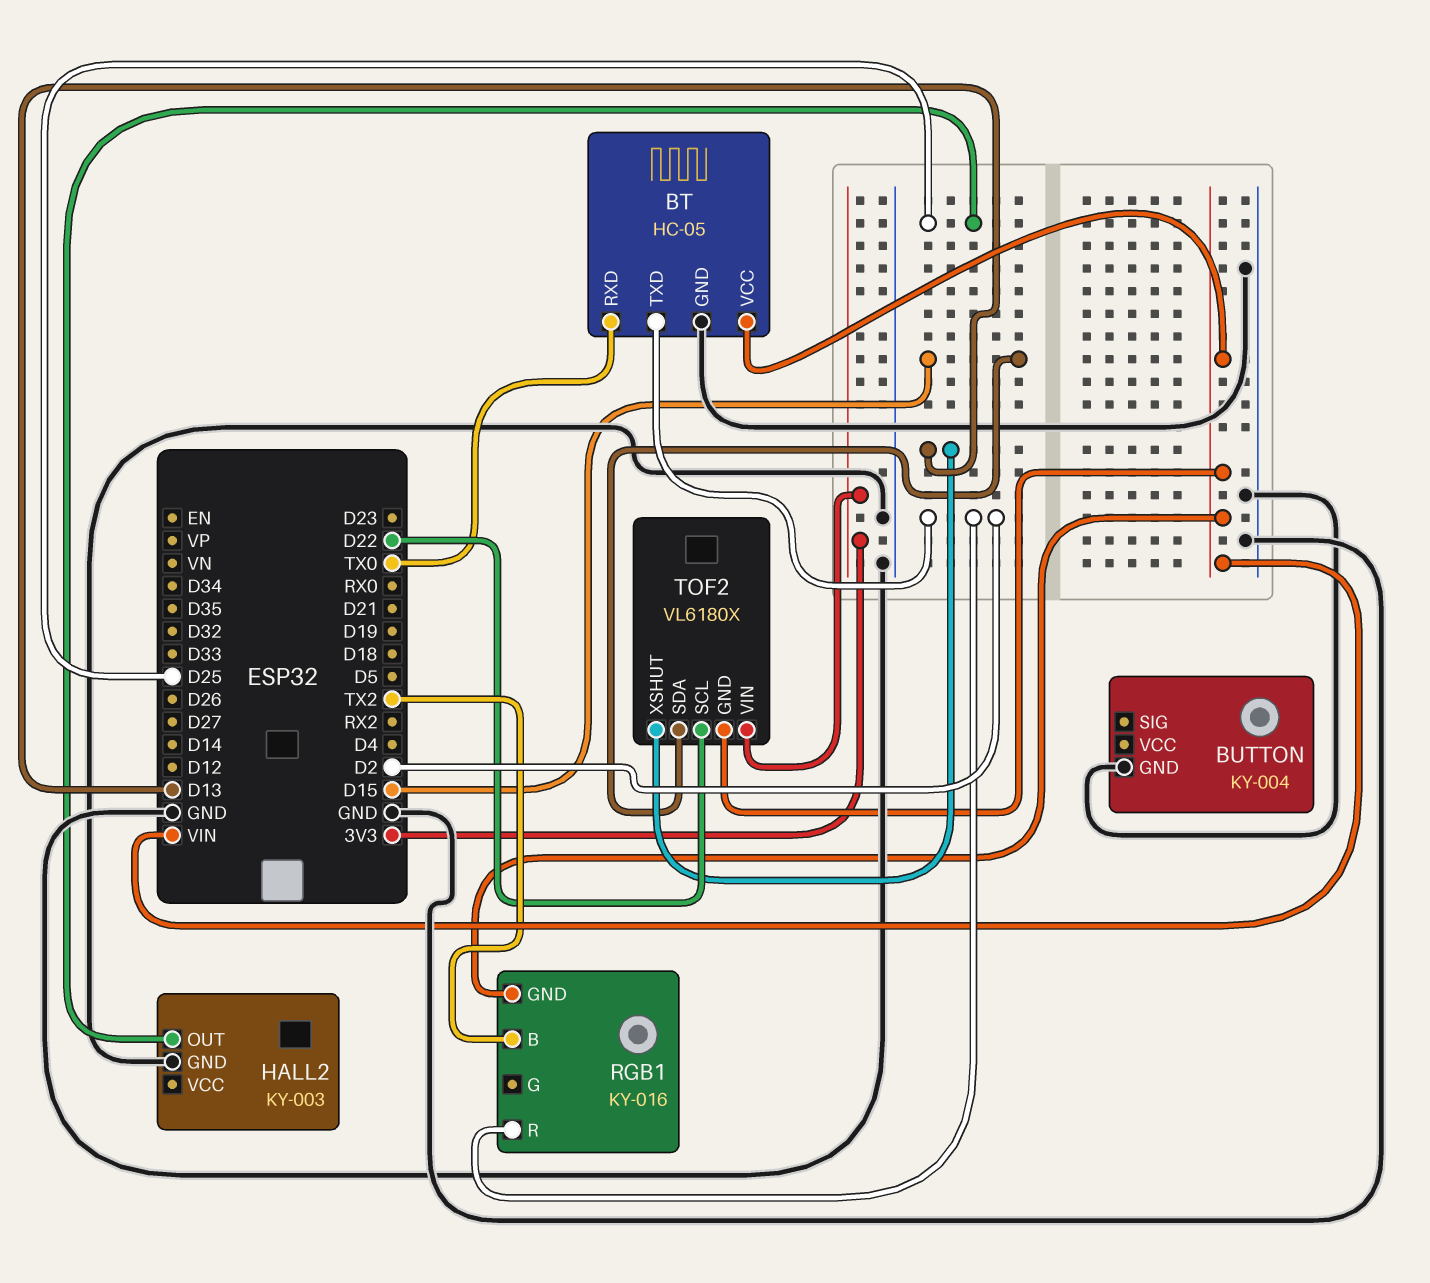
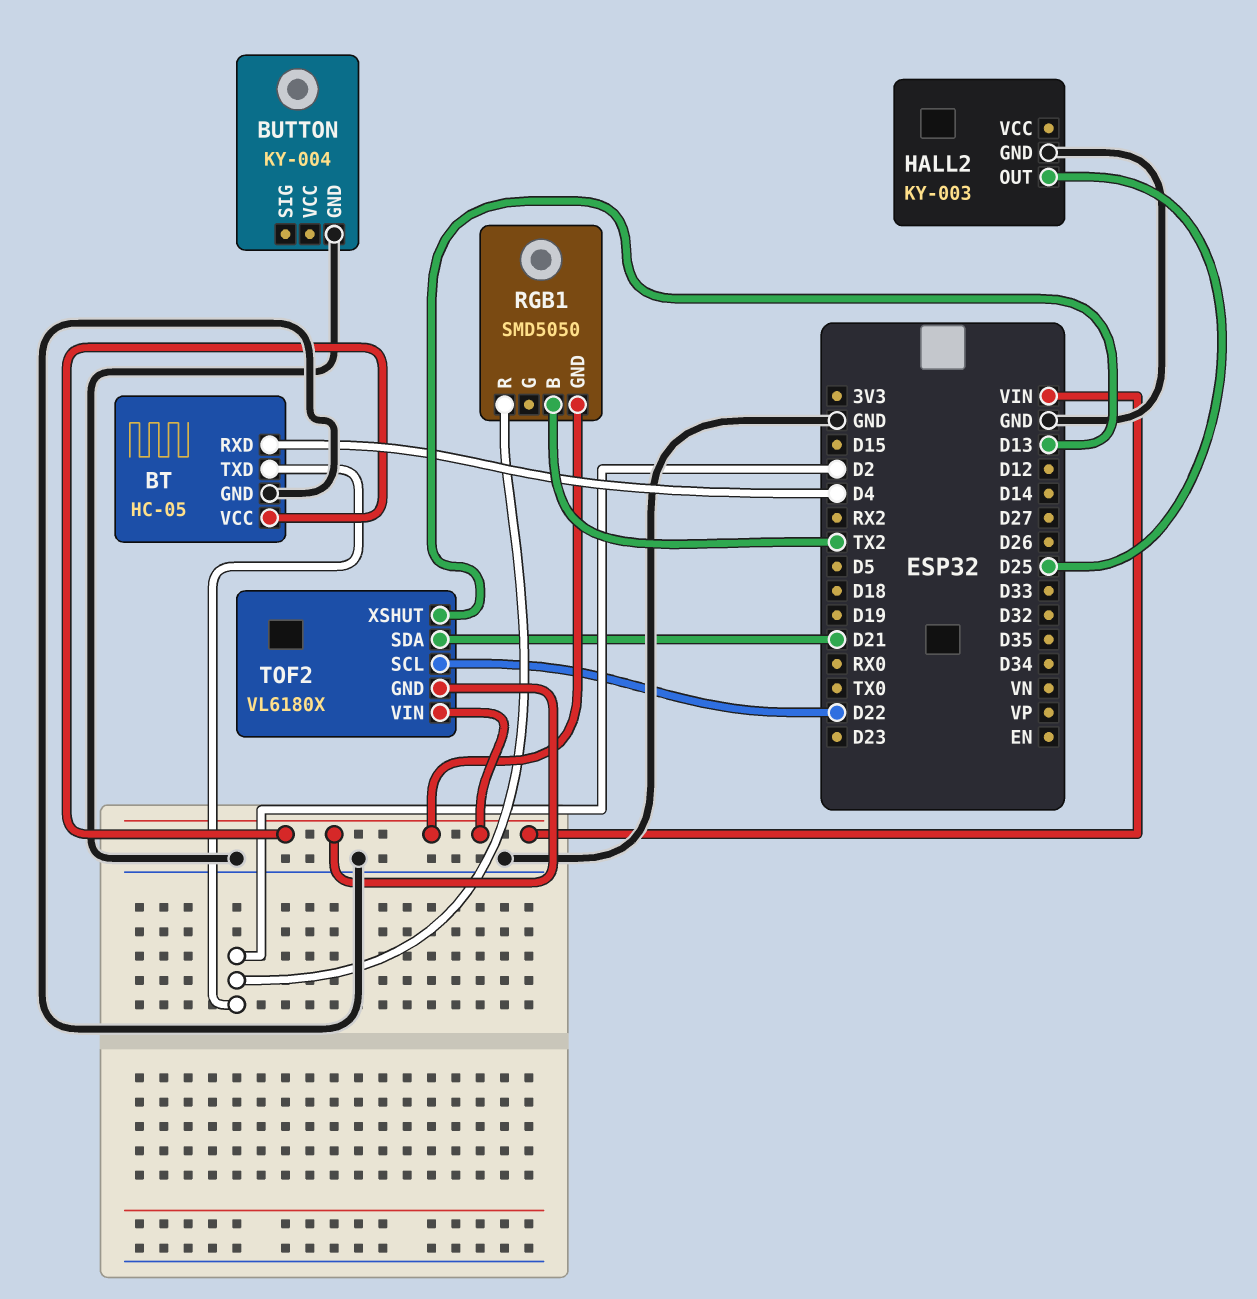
BT pin RXD: TX0 -> D4
RGB1: KY-016 -> SMD5050
TOF2 pin SDA: D15 -> D21
TOF2 pin VIN: 3V3 -> VIN

